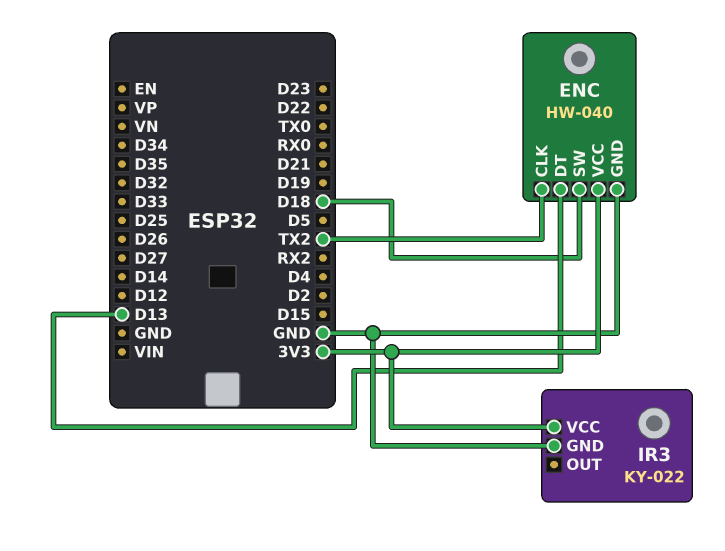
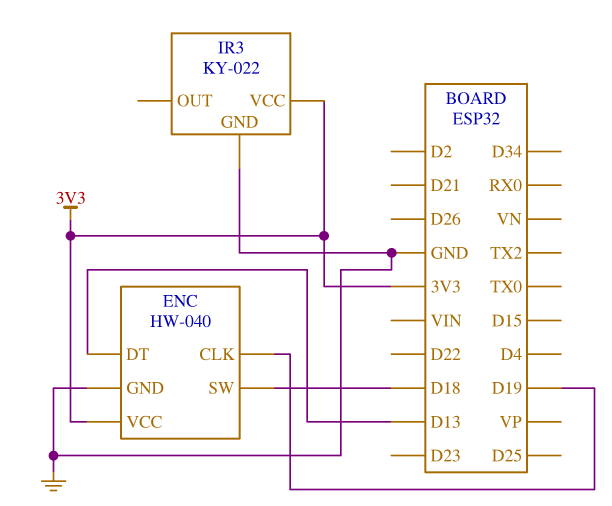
ENC pin CLK: TX2 -> D19

